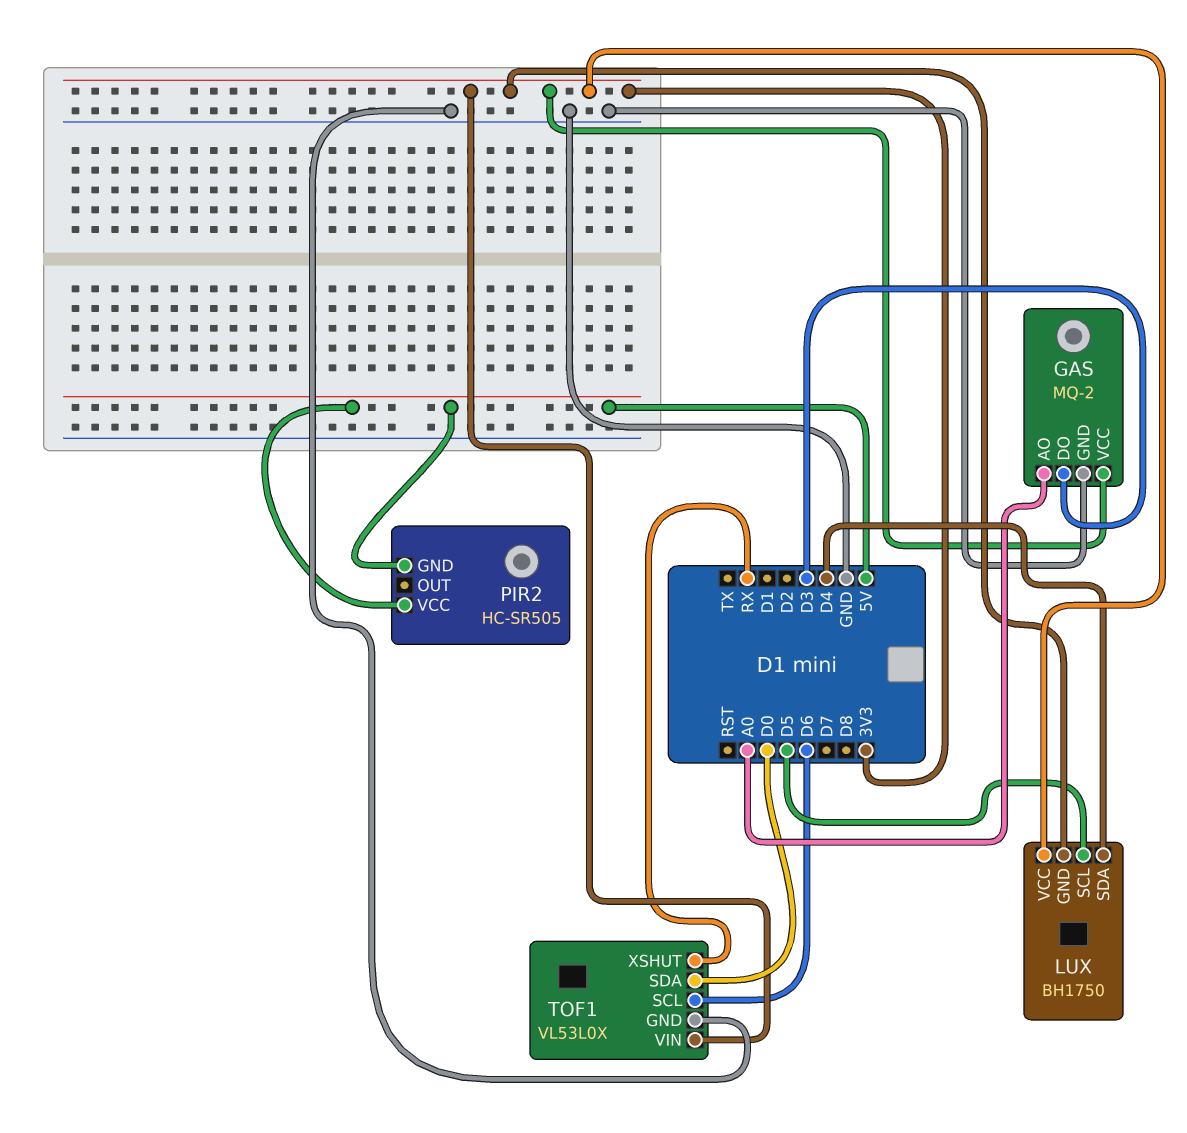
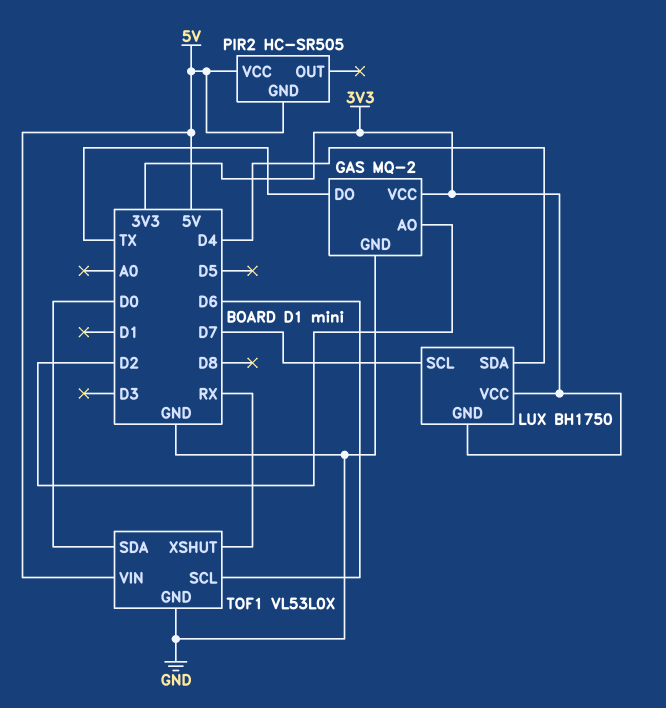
GAS pin AO: A0 -> D2
GAS pin DO: D3 -> TX
LUX pin SCL: D5 -> D7
TOF1 pin VIN: 3V3 -> 5V

